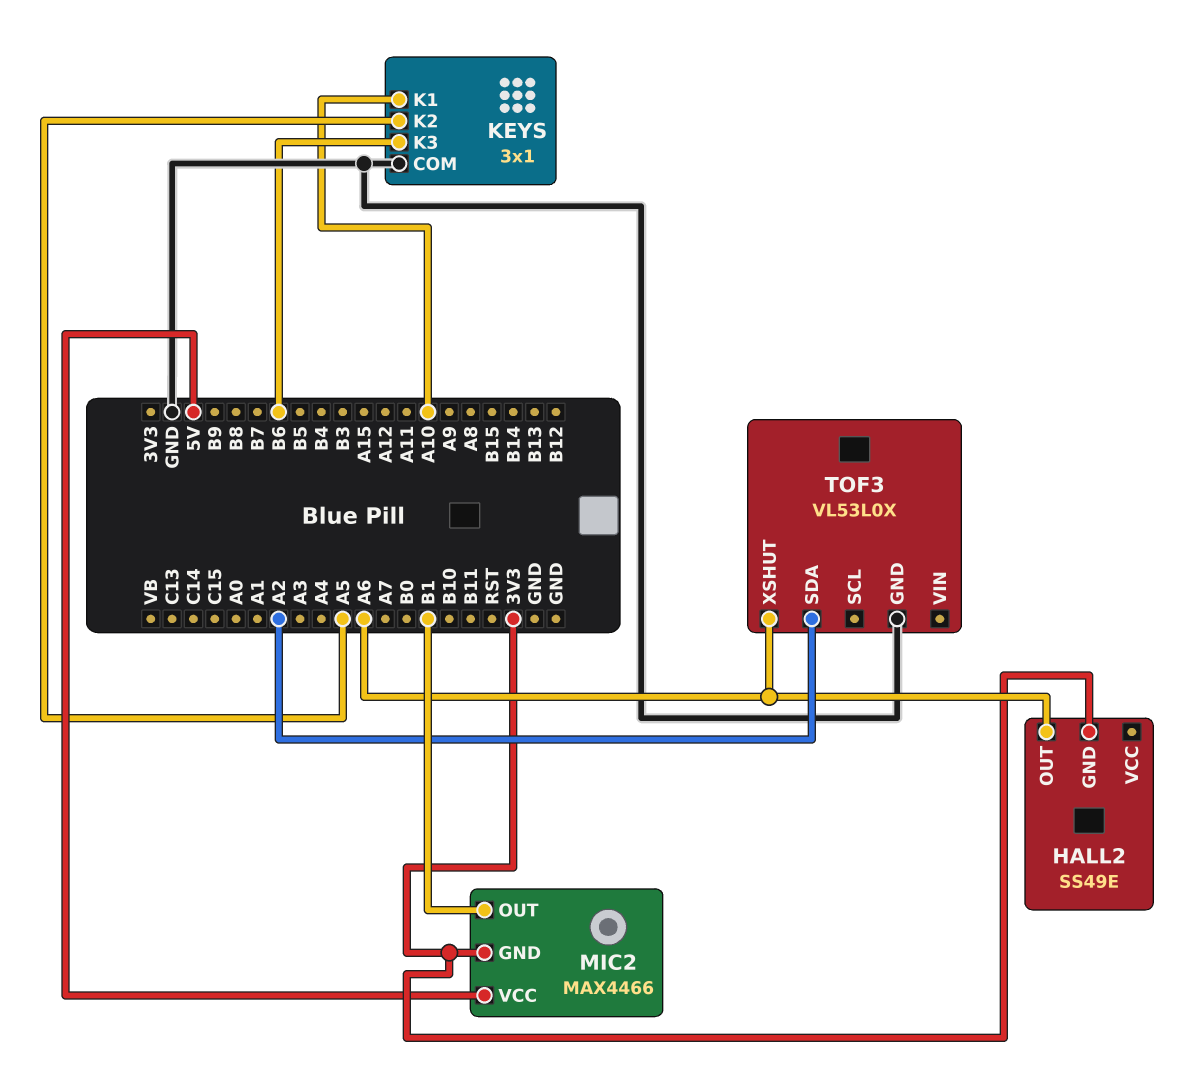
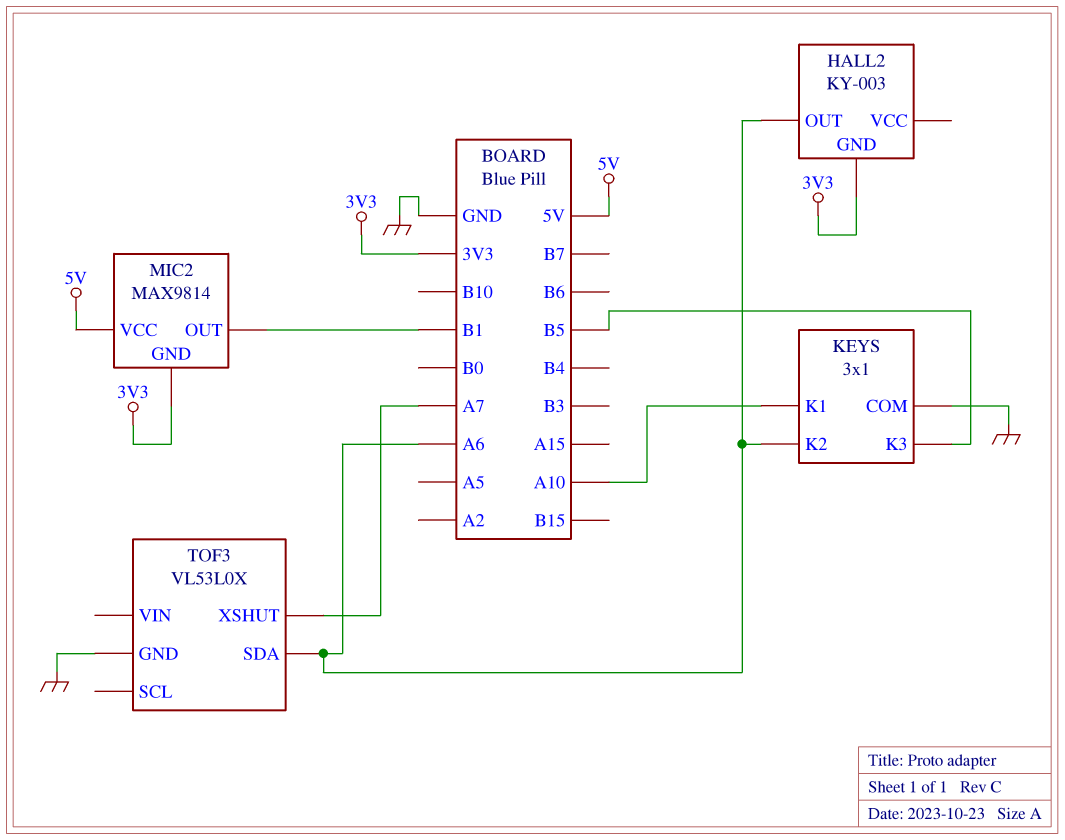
HALL2: SS49E -> KY-003
KEYS pin K2: A5 -> A6
KEYS pin K3: B6 -> B5
MIC2: MAX4466 -> MAX9814
TOF3 pin SDA: A2 -> A6
TOF3 pin XSHUT: A6 -> A7

